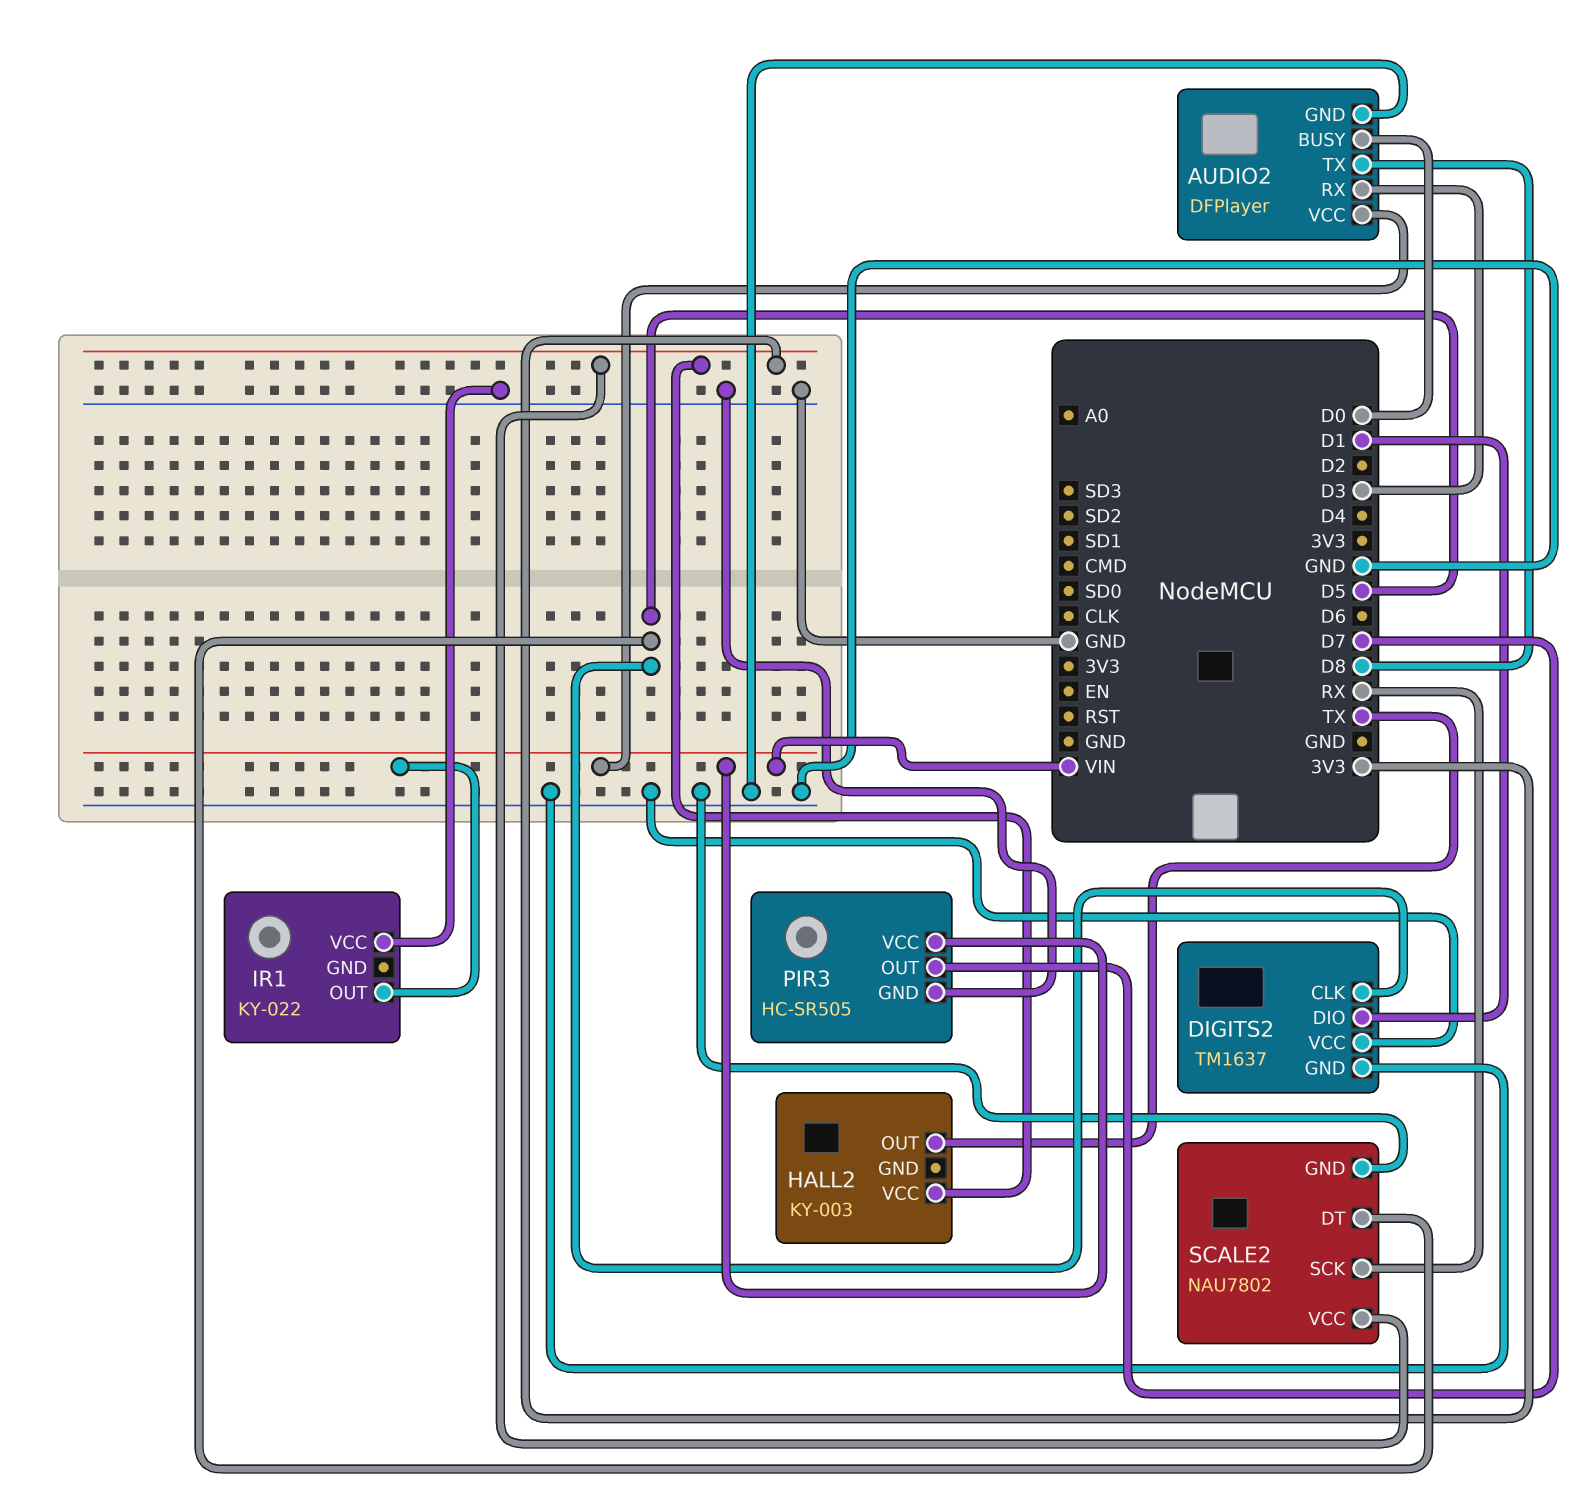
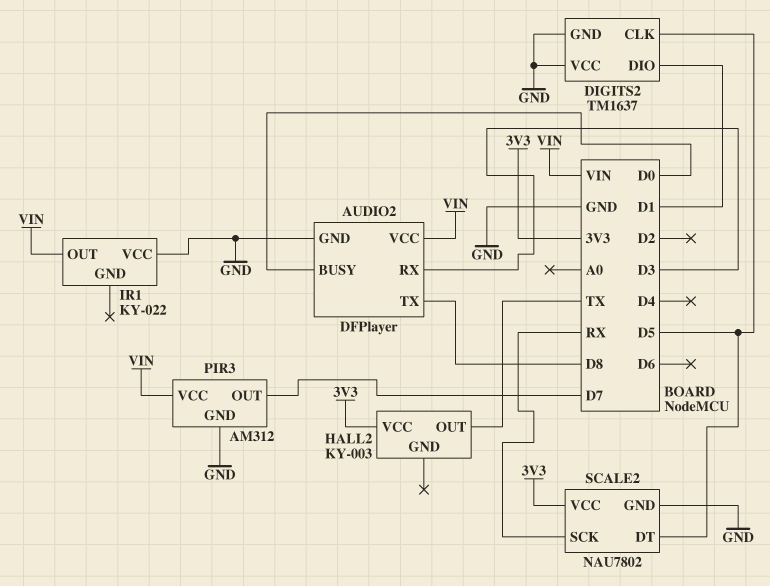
PIR3: HC-SR505 -> AM312

